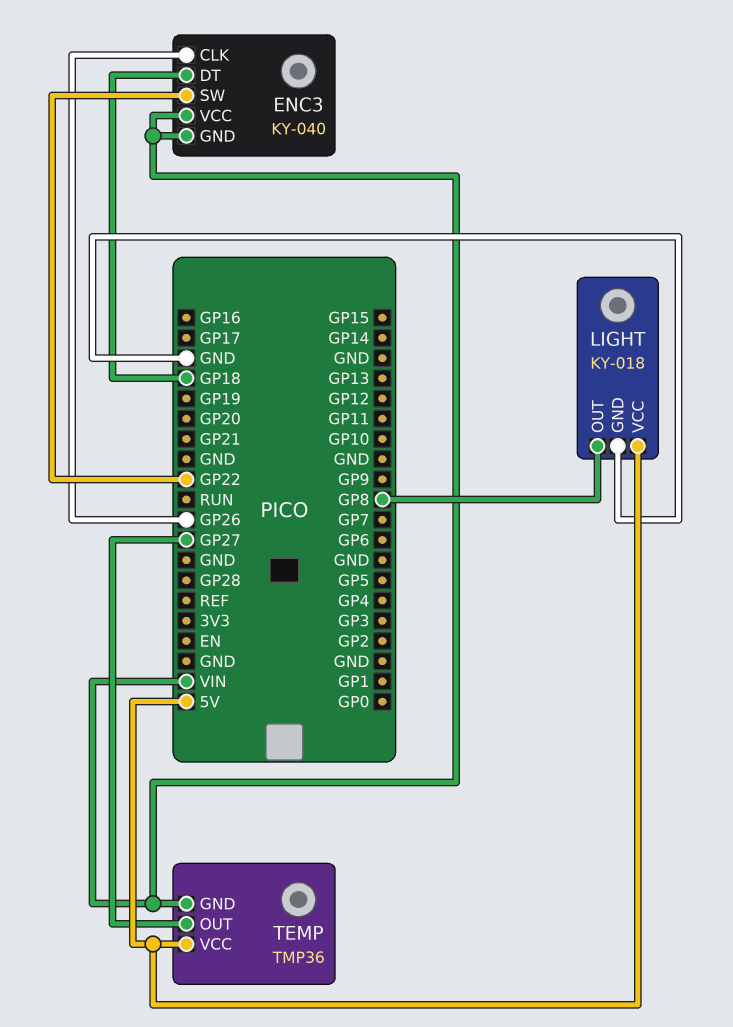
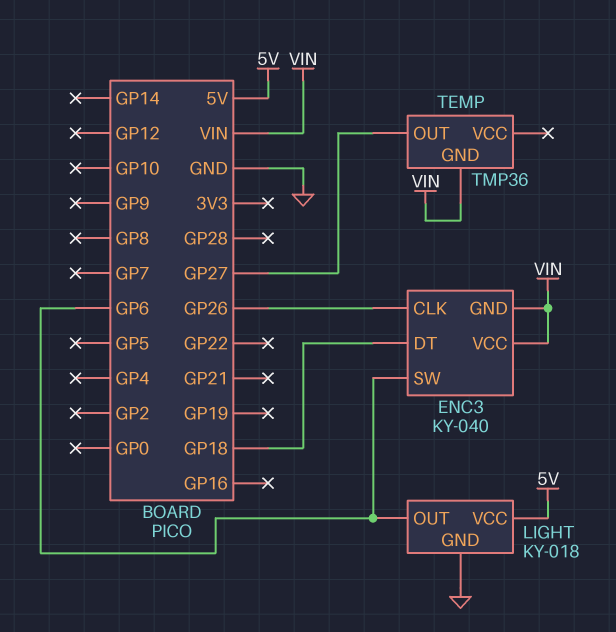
ENC3 pin SW: GP22 -> GP6
LIGHT pin OUT: GP8 -> GP6
TEMP pin VCC: 5V -> none

